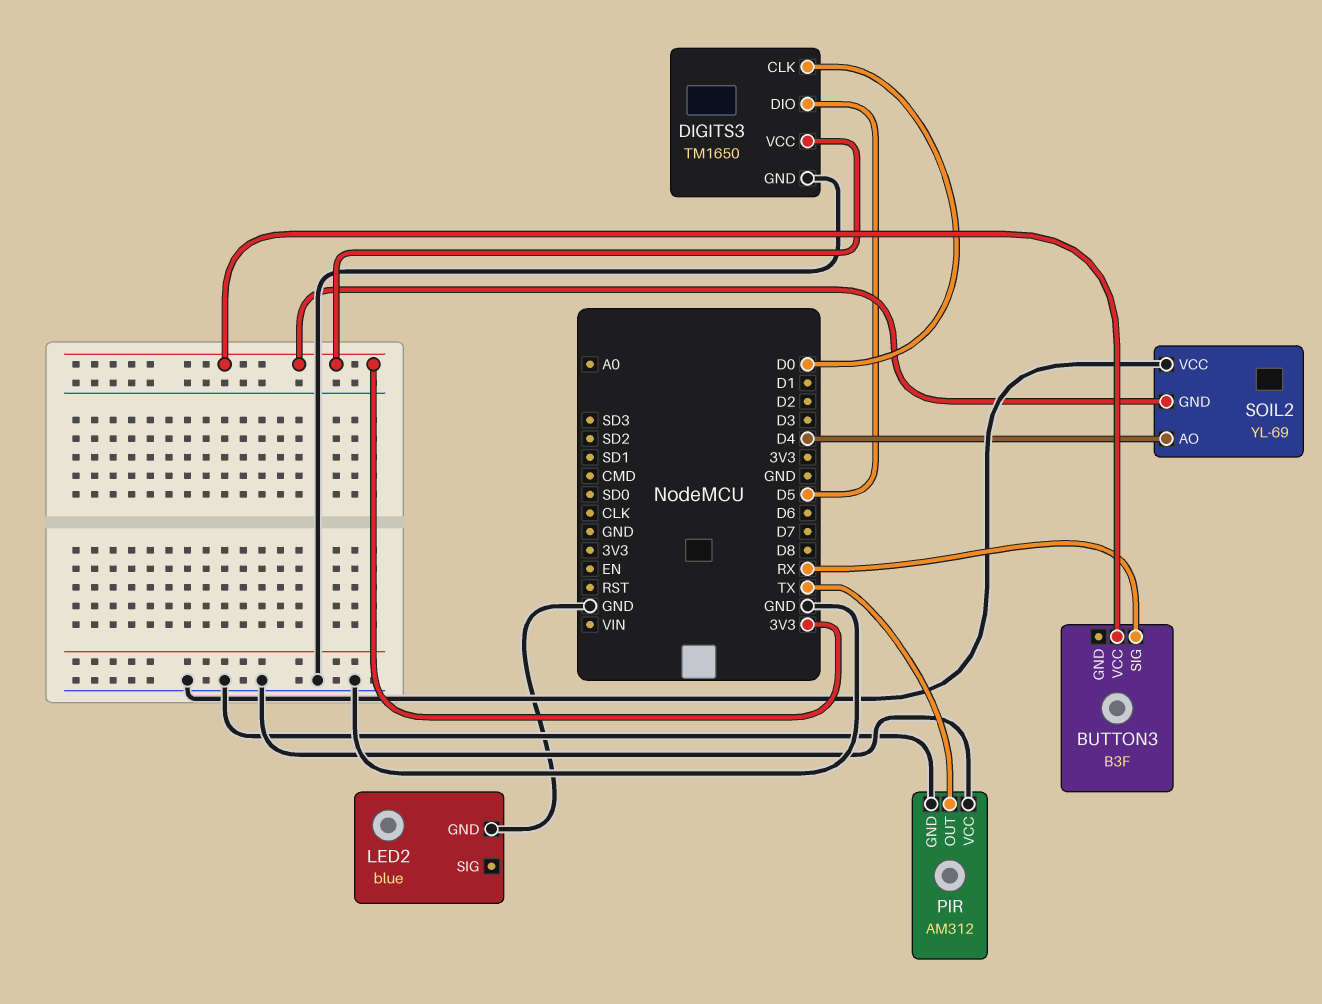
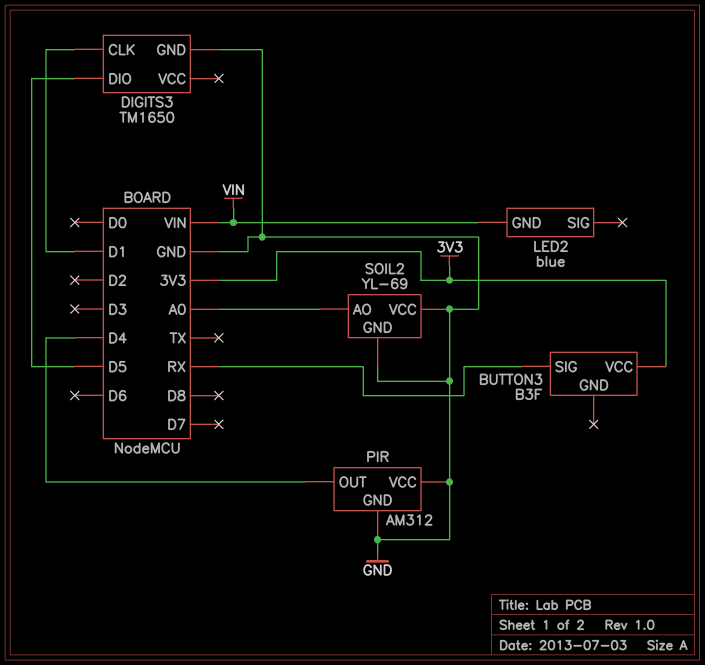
DIGITS3 pin CLK: D0 -> D1
DIGITS3 pin VCC: 3V3 -> none
LED2 pin GND: GND -> VIN
PIR pin OUT: TX -> D4
SOIL2 pin AO: D4 -> A0
SOIL2 pin GND: 3V3 -> GND

